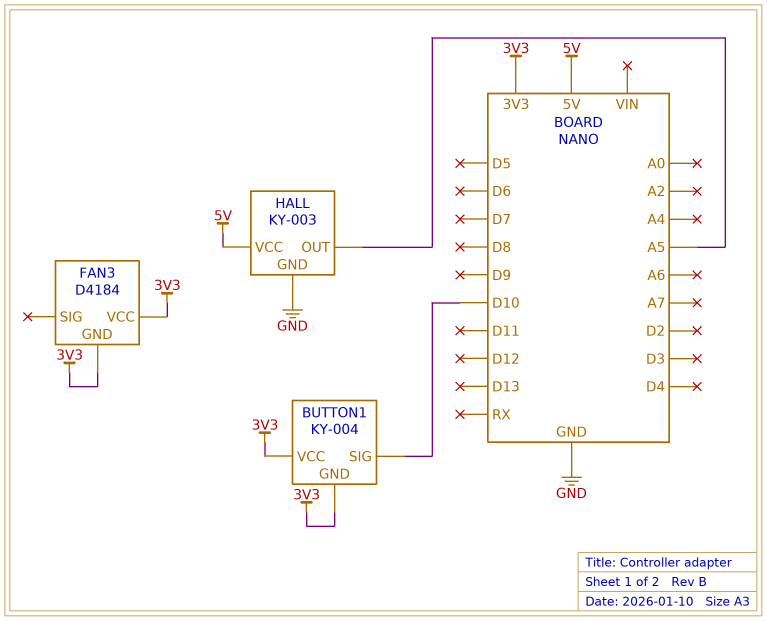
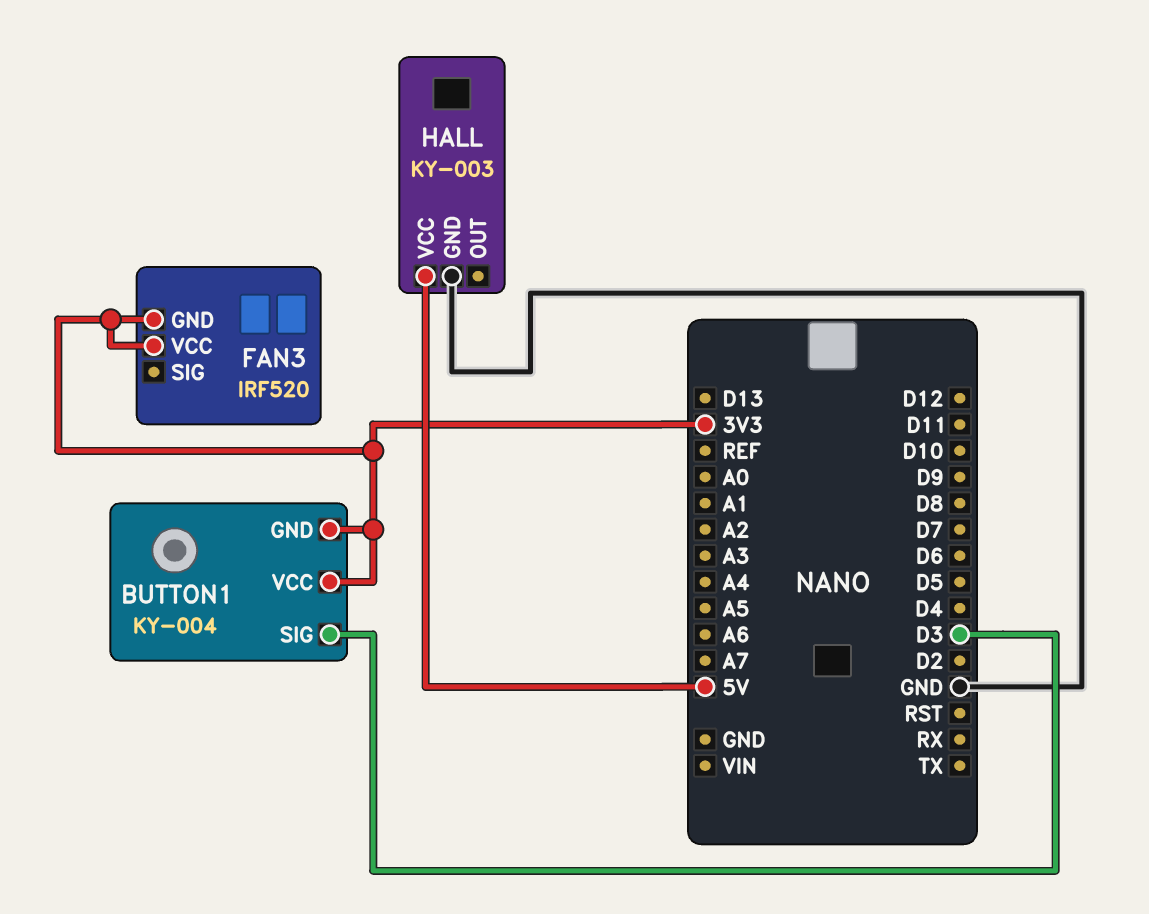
BUTTON1 pin SIG: D10 -> D3
FAN3: D4184 -> IRF520
HALL pin OUT: A5 -> none

